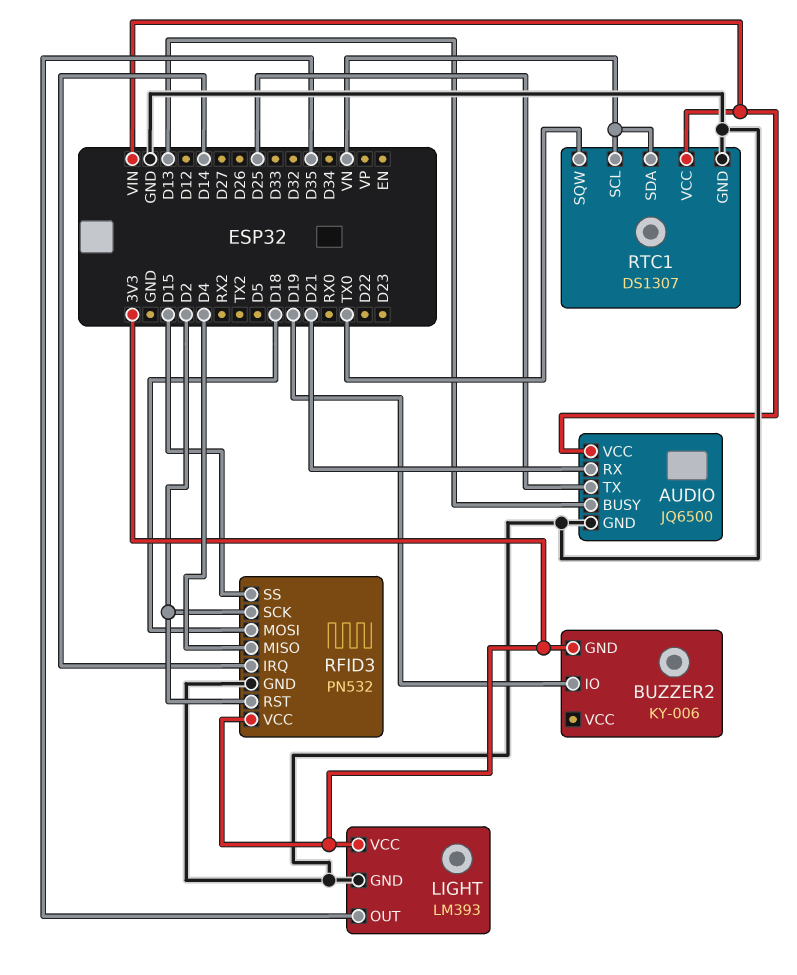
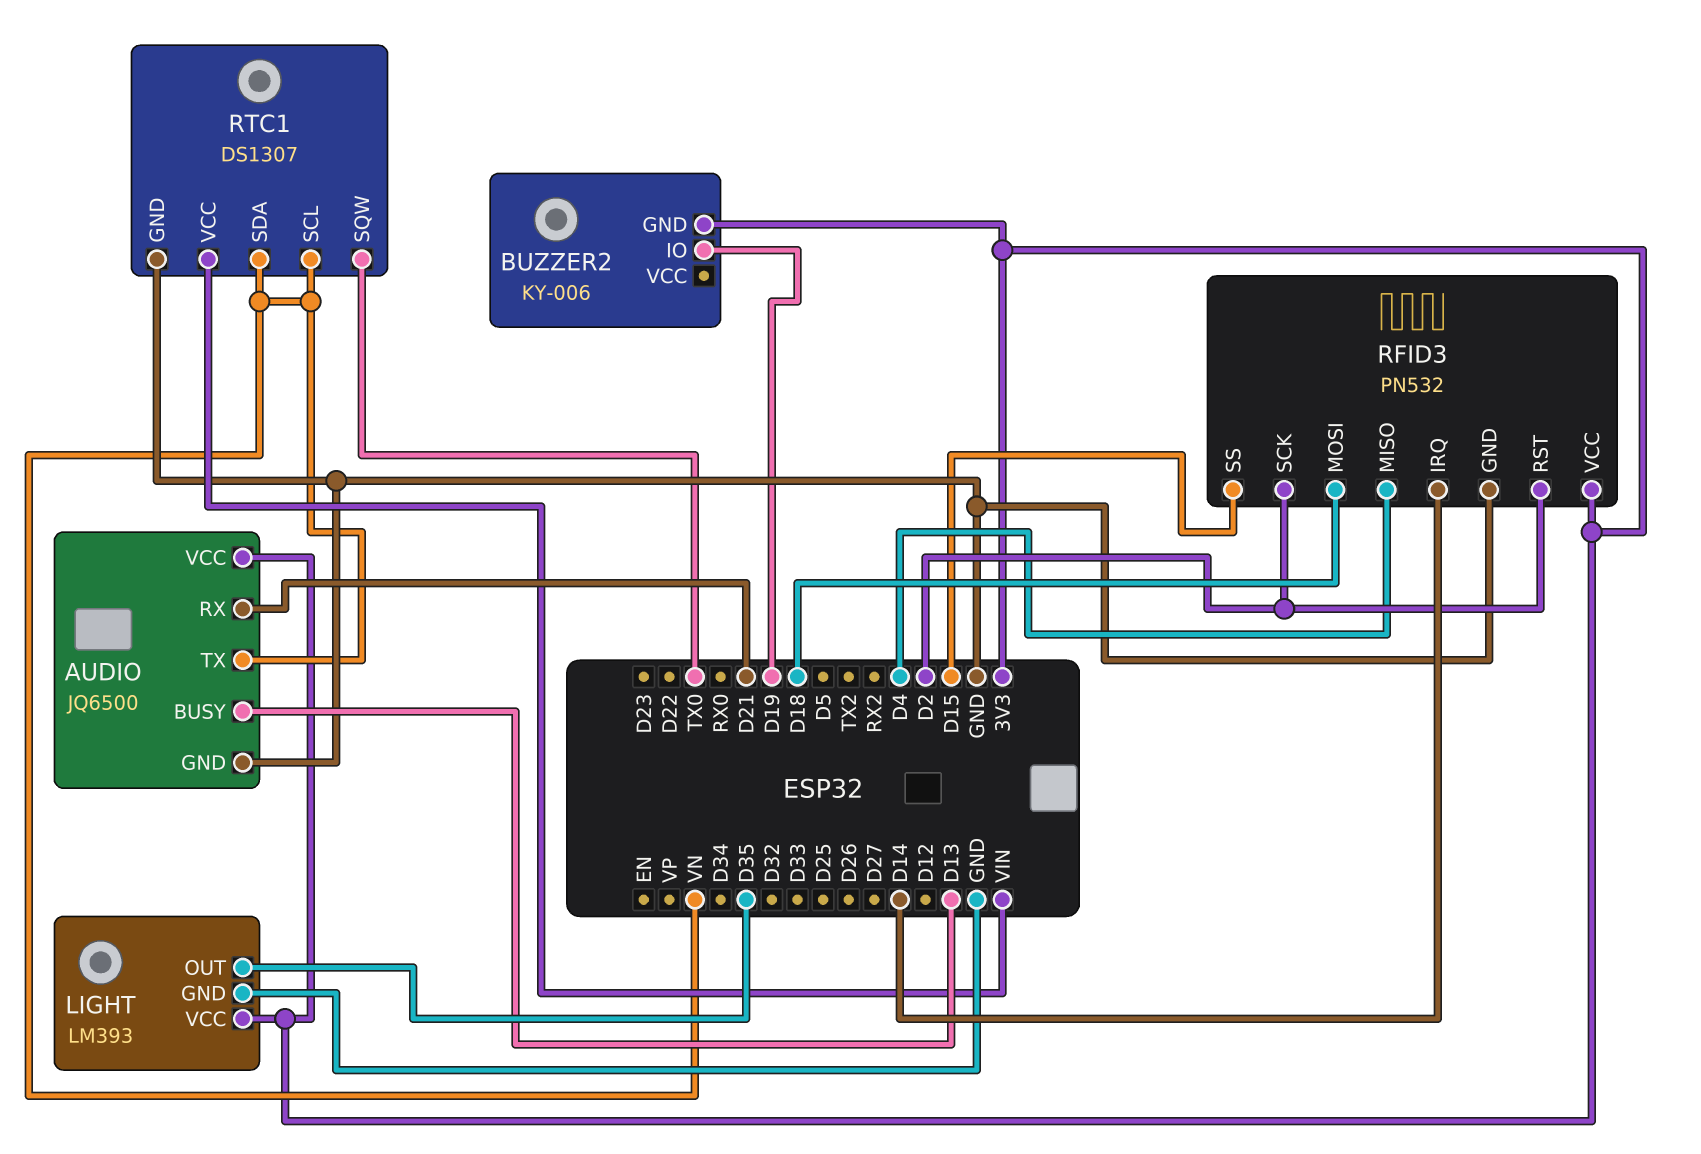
AUDIO pin TX: D25 -> VN
AUDIO pin VCC: VIN -> 3V3

